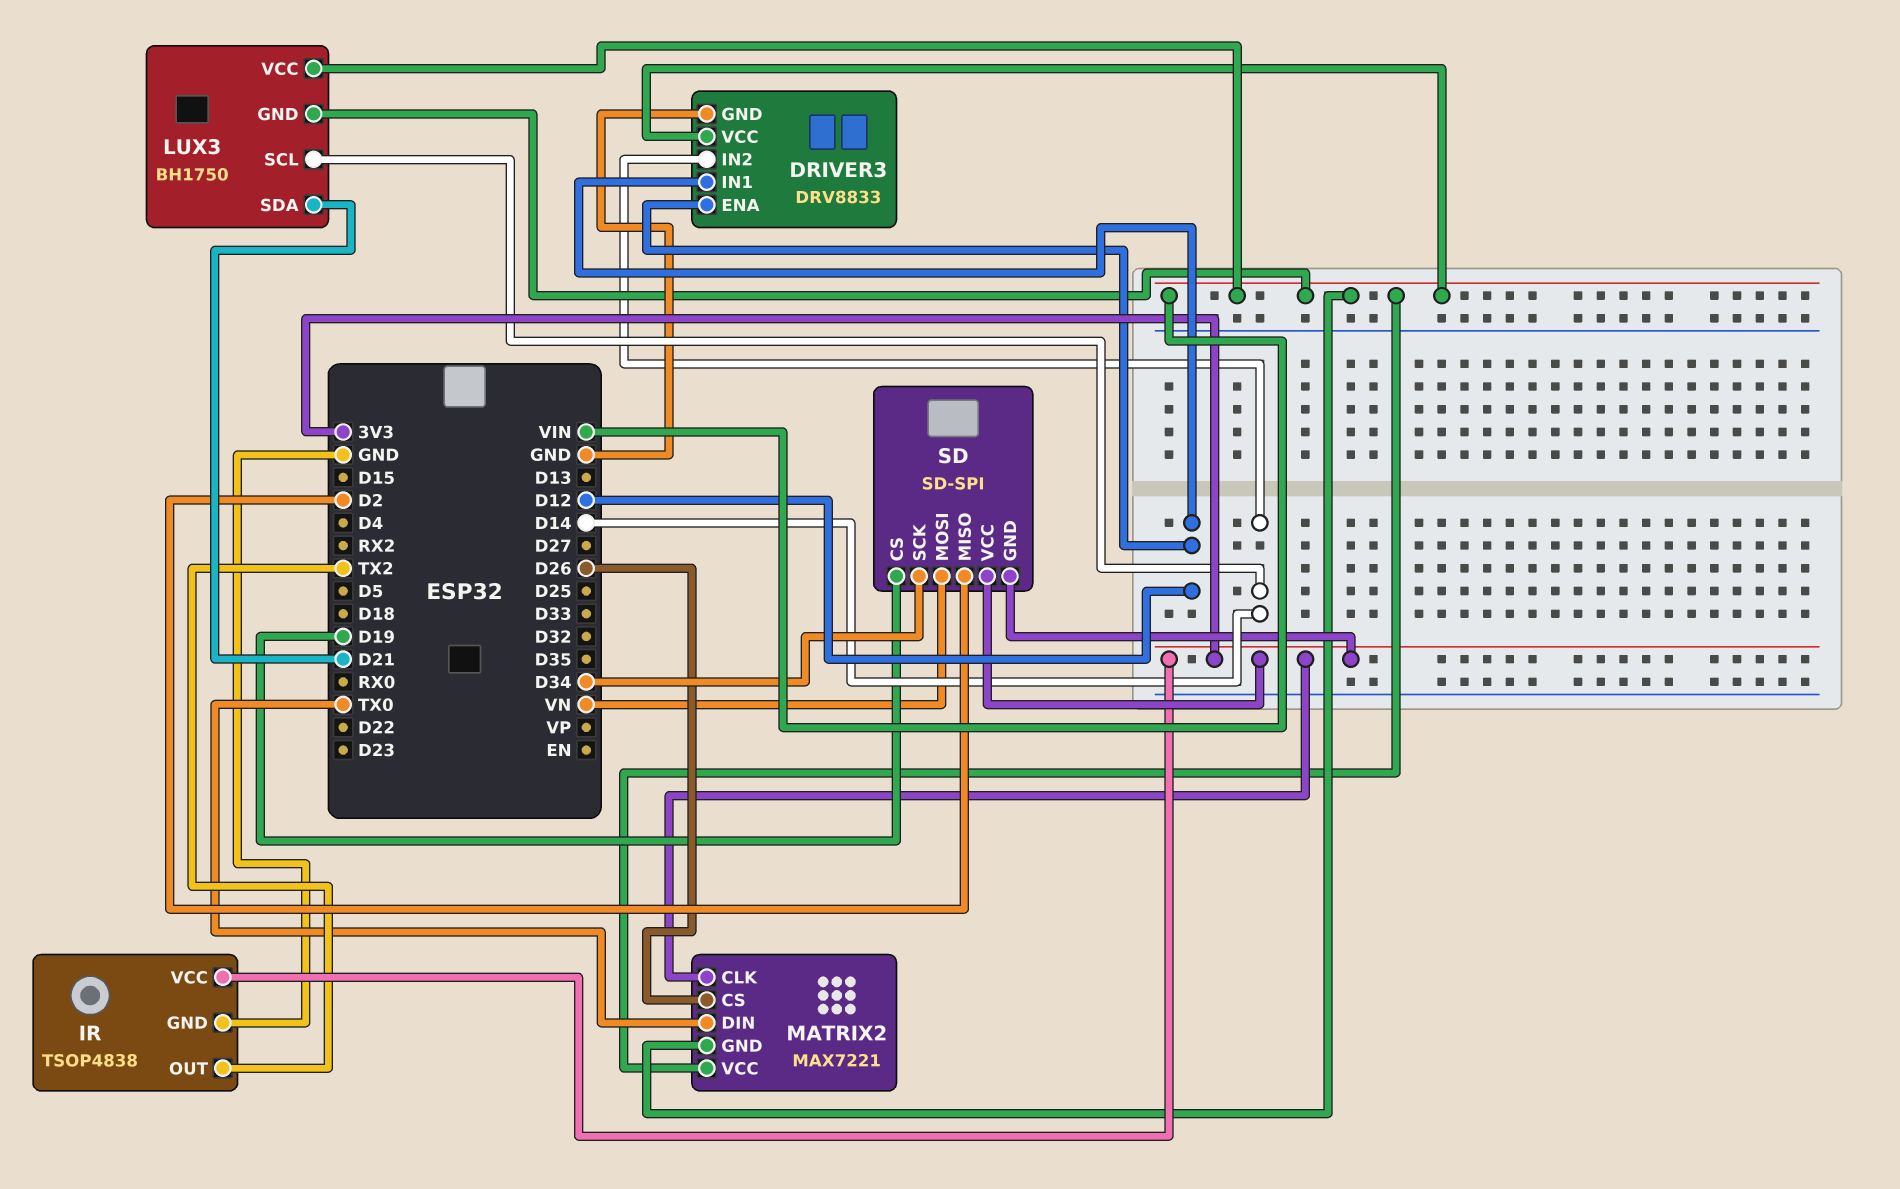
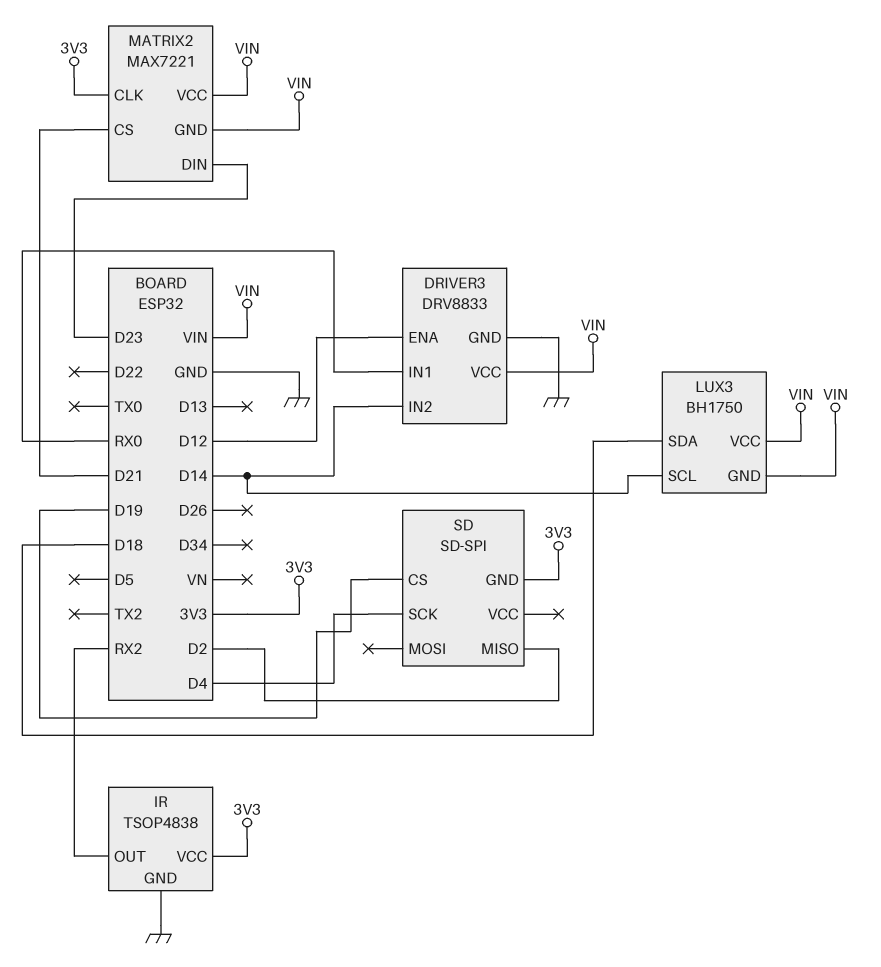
DRIVER3 pin IN1: D12 -> RX0
IR pin OUT: TX2 -> RX2
LUX3 pin SDA: D21 -> D18
MATRIX2 pin CS: D26 -> D21
MATRIX2 pin DIN: TX0 -> D23
SD pin MOSI: VN -> none
SD pin SCK: D34 -> D4
SD pin VCC: 3V3 -> none

